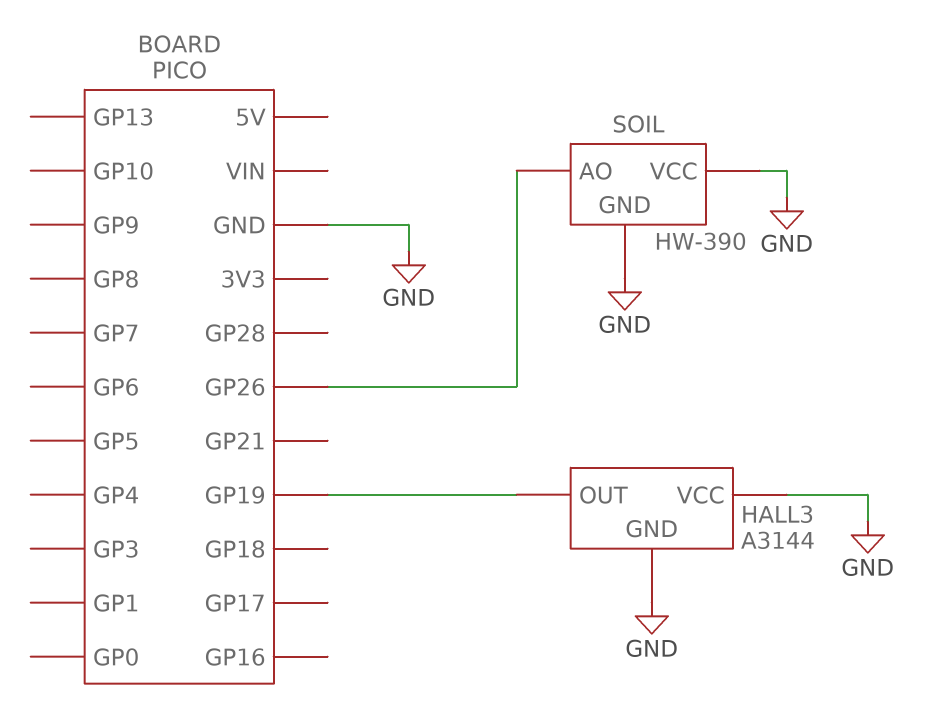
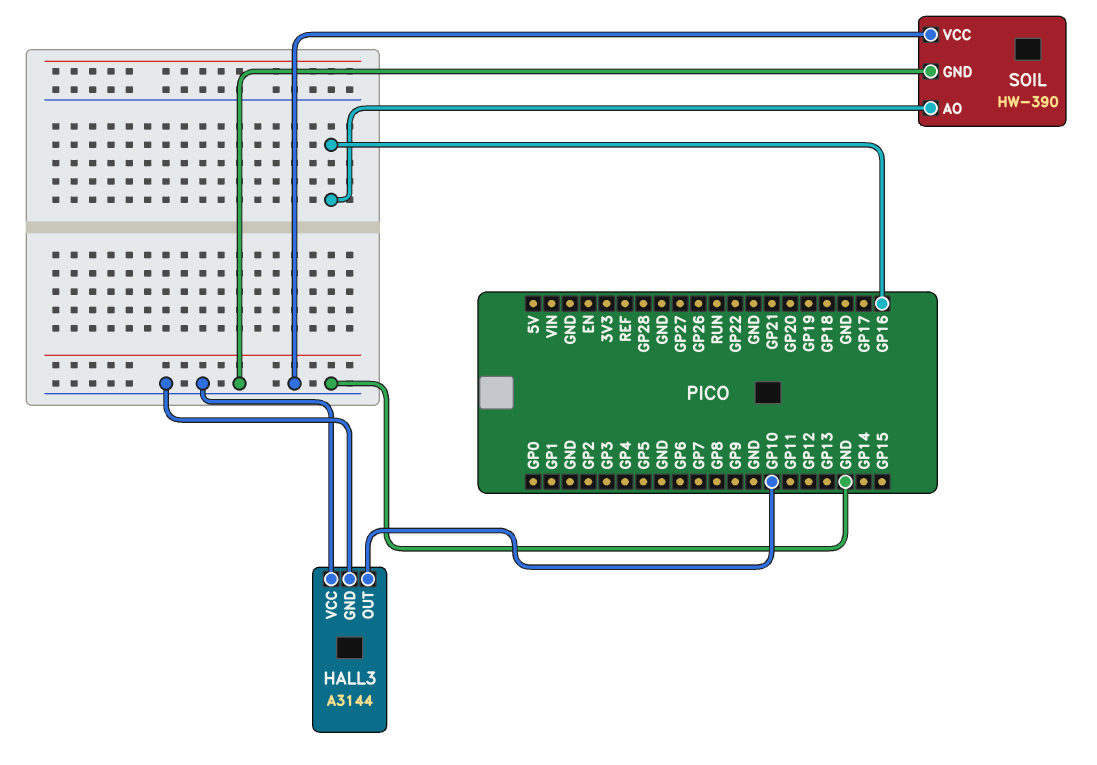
HALL3 pin OUT: GP19 -> GP10
SOIL pin AO: GP26 -> GP16

